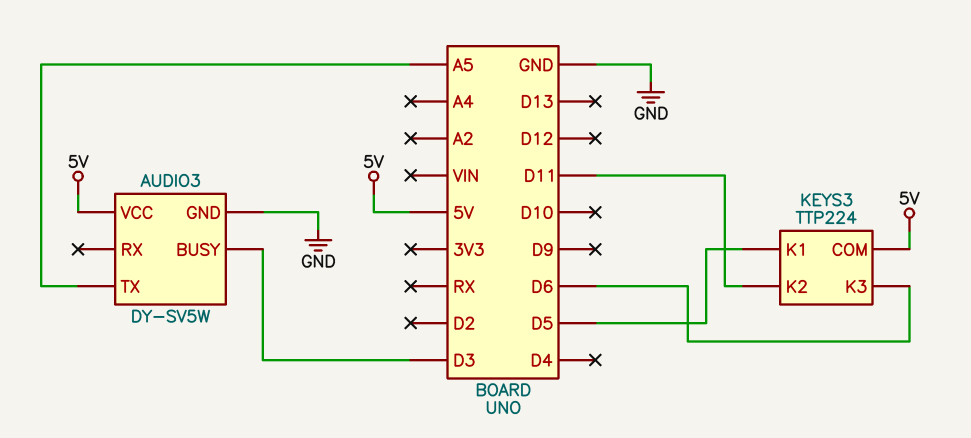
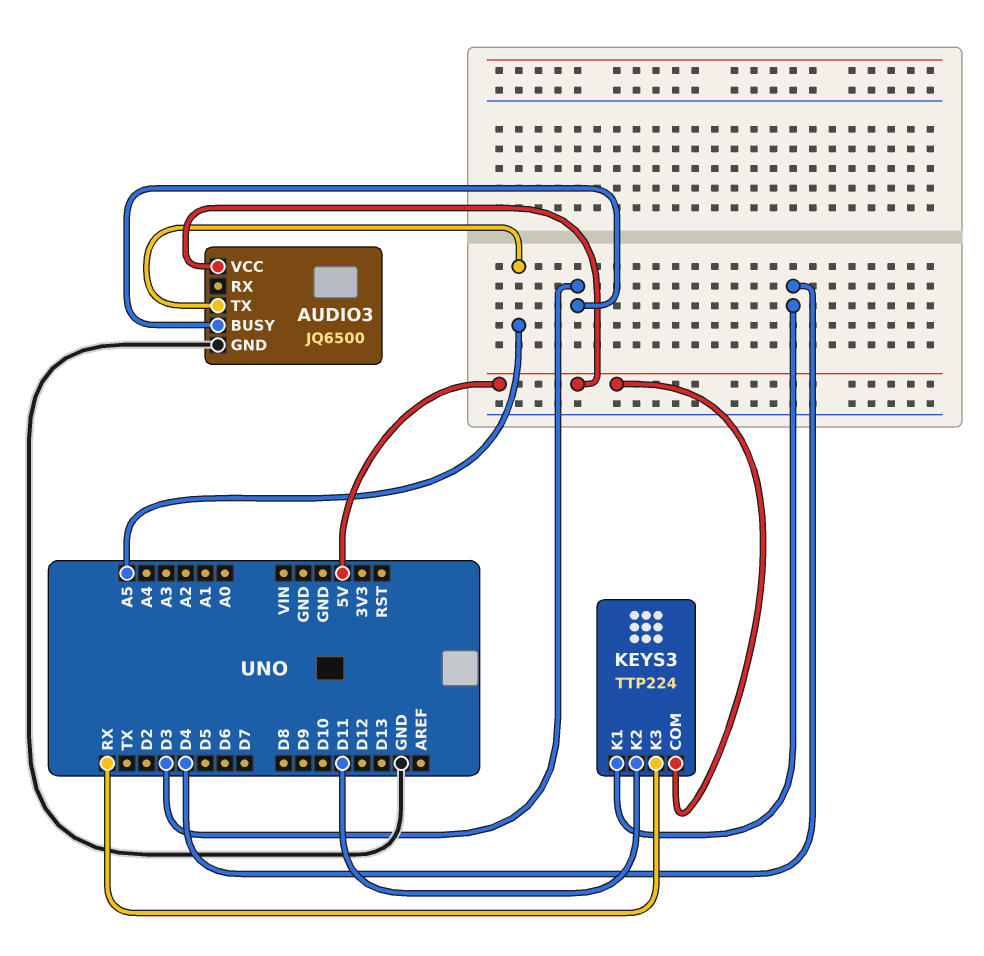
AUDIO3: DY-SV5W -> JQ6500
KEYS3 pin K1: D5 -> D4
KEYS3 pin K3: D6 -> RX

